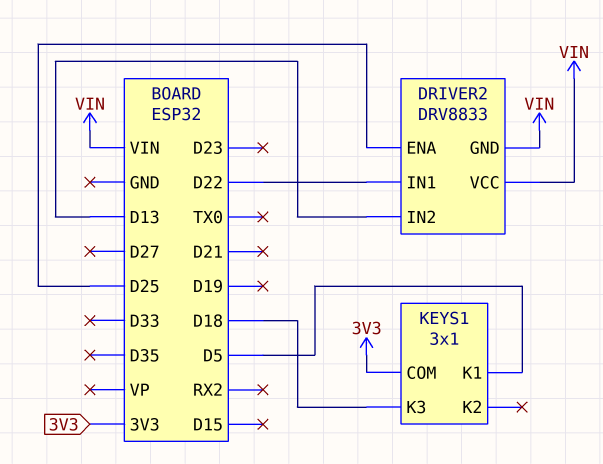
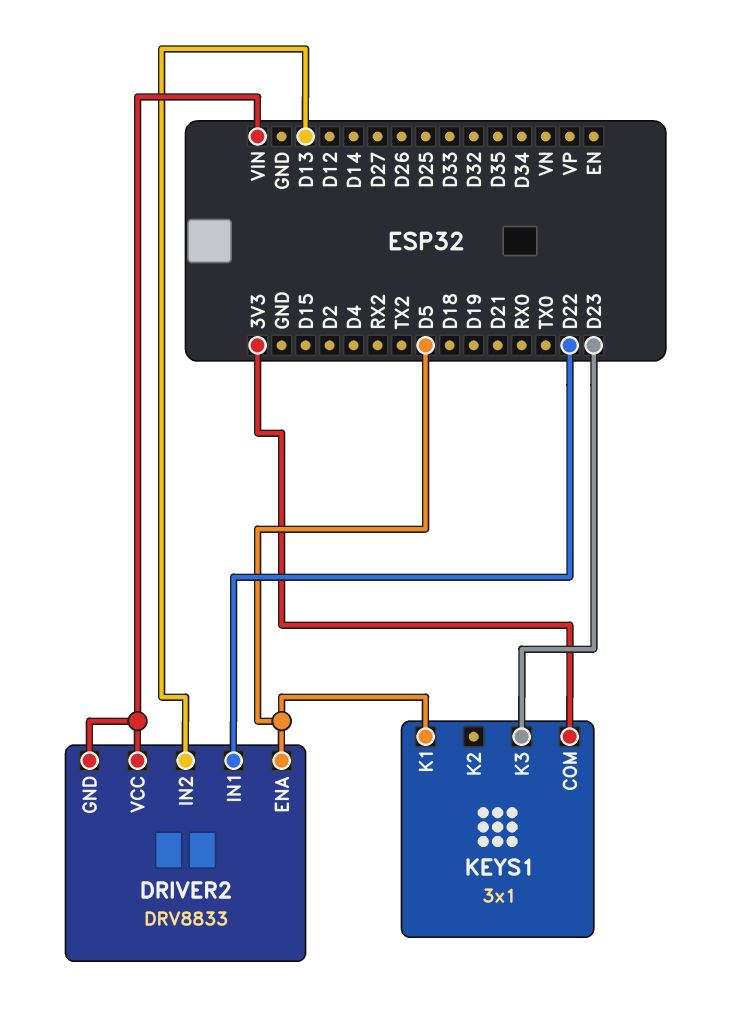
DRIVER2 pin ENA: D25 -> D5
KEYS1 pin K3: D18 -> D23

